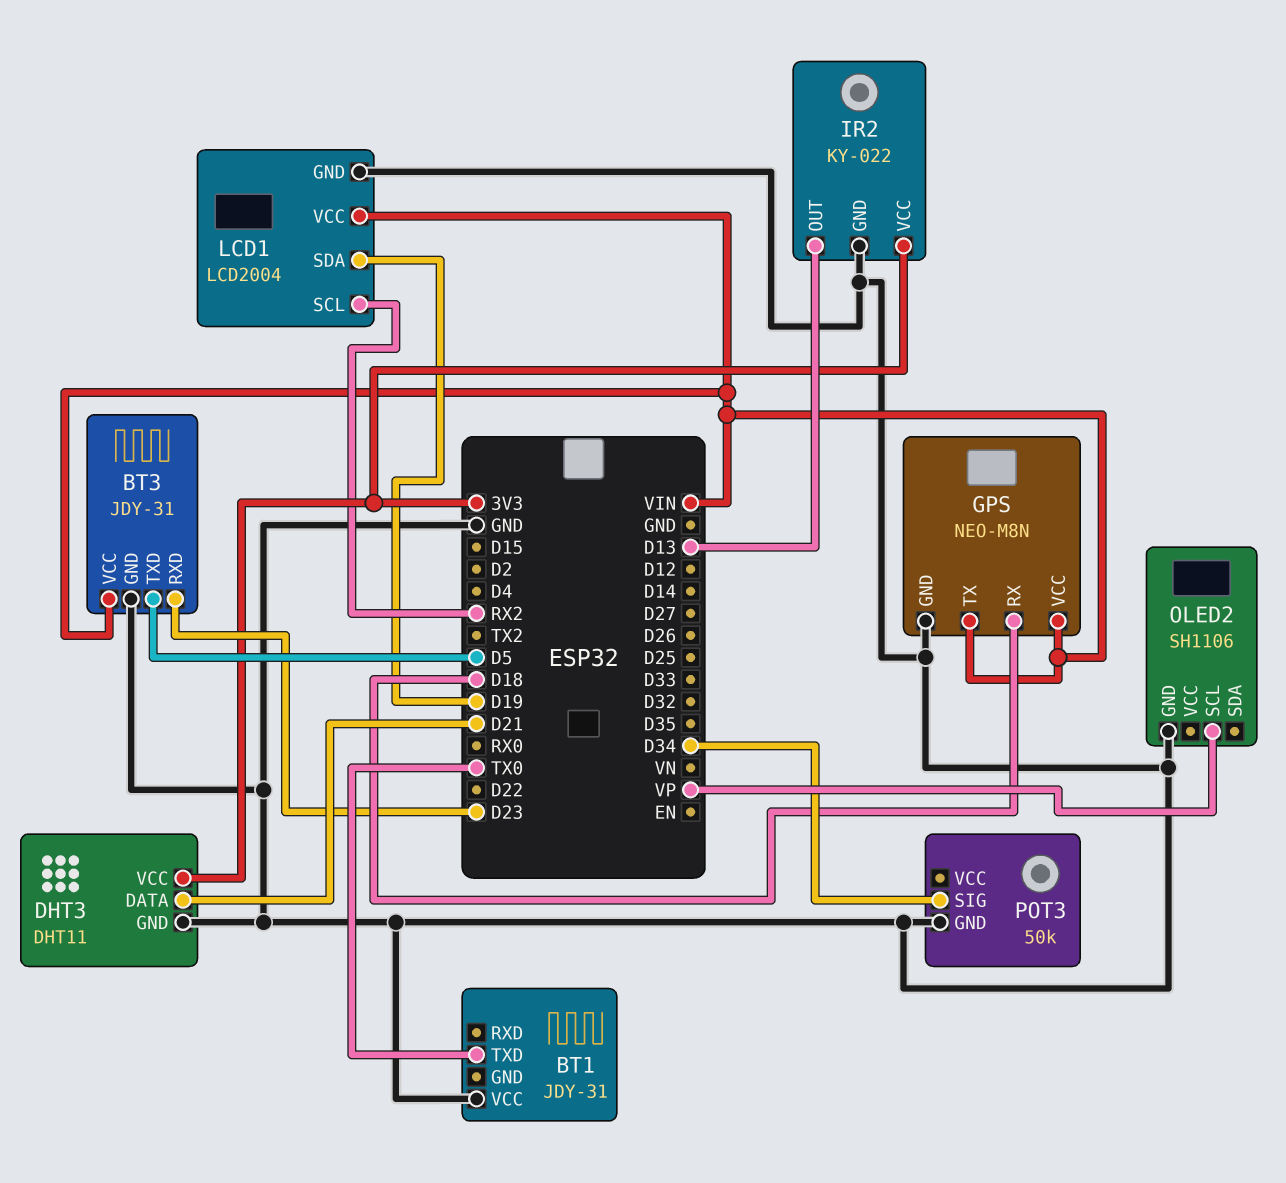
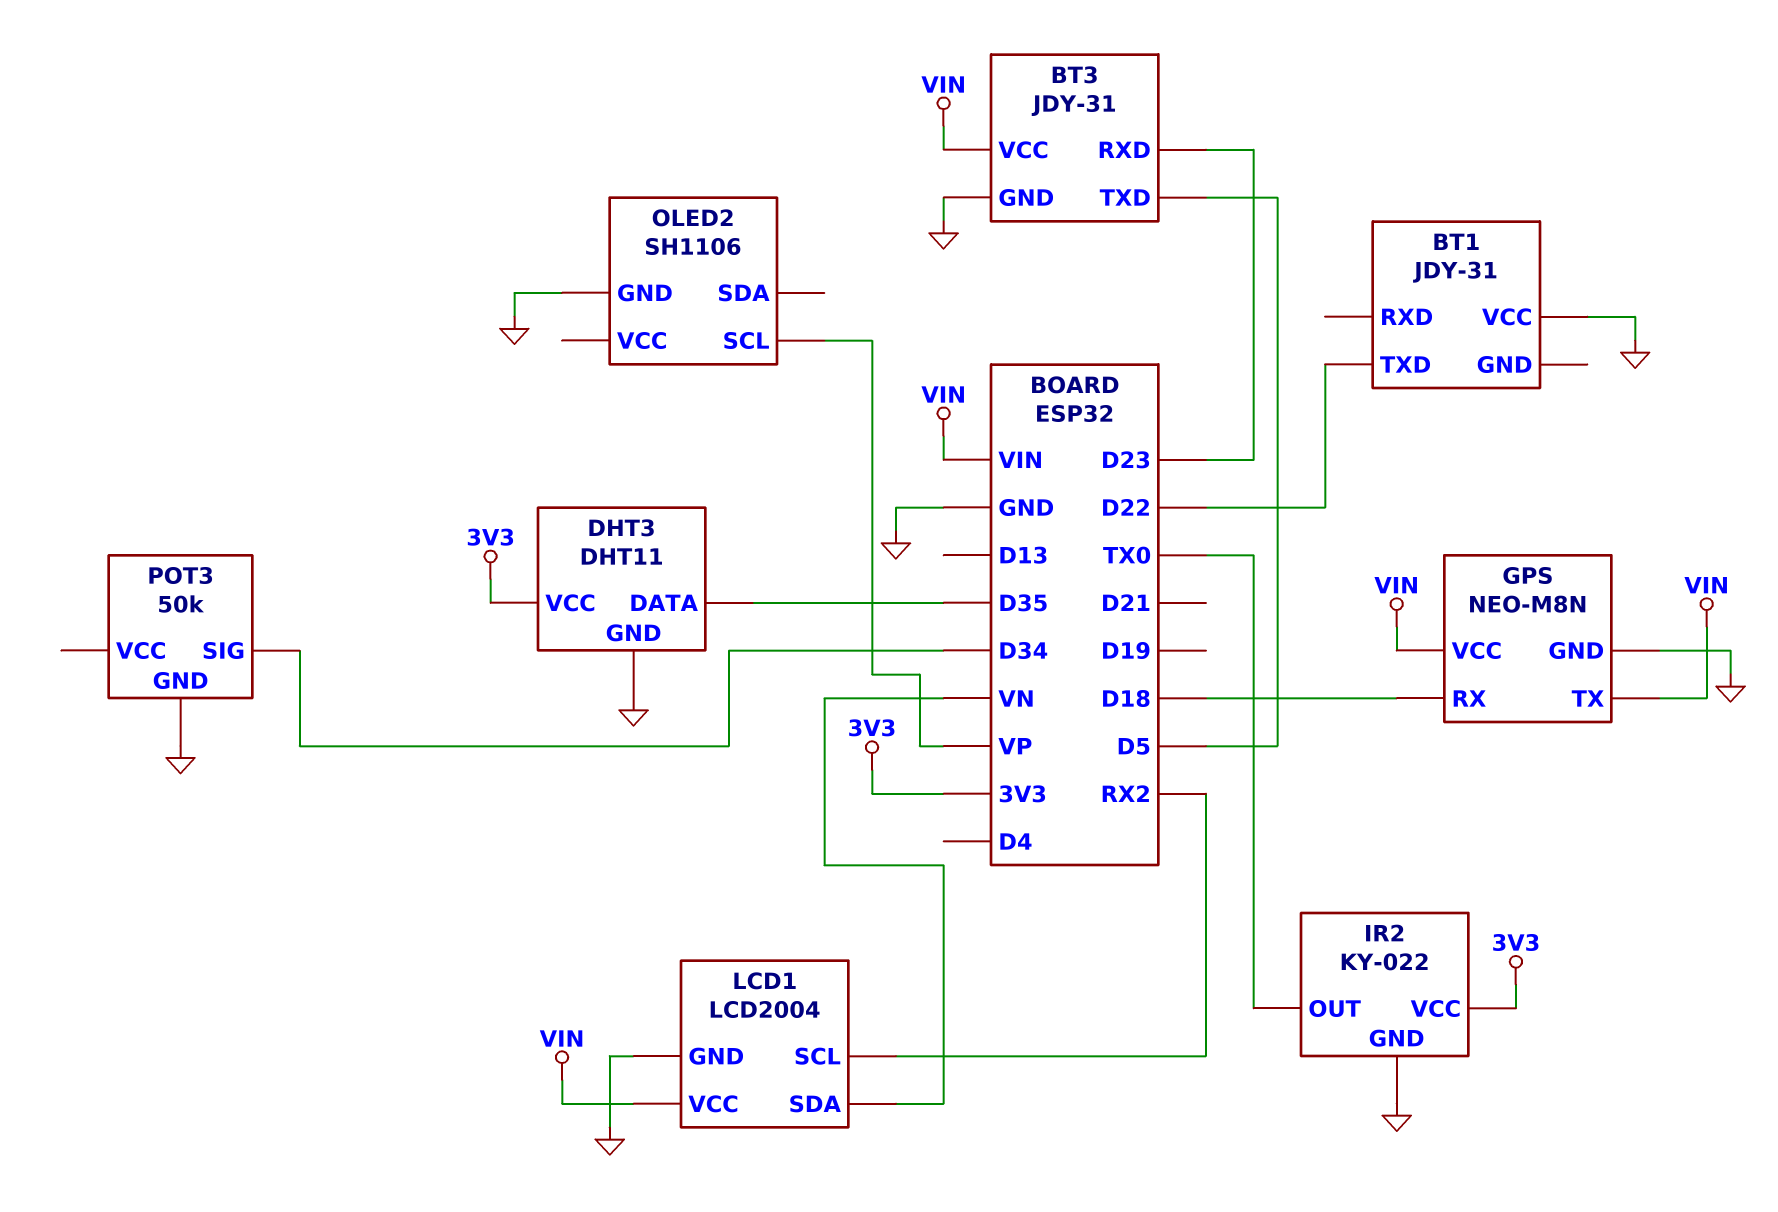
BT1 pin TXD: TX0 -> D22
DHT3 pin DATA: D21 -> D35
IR2 pin OUT: D13 -> TX0
LCD1 pin SDA: D19 -> VN

